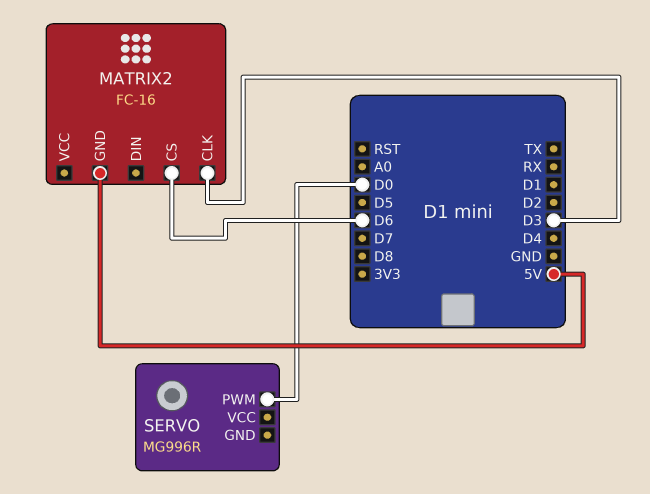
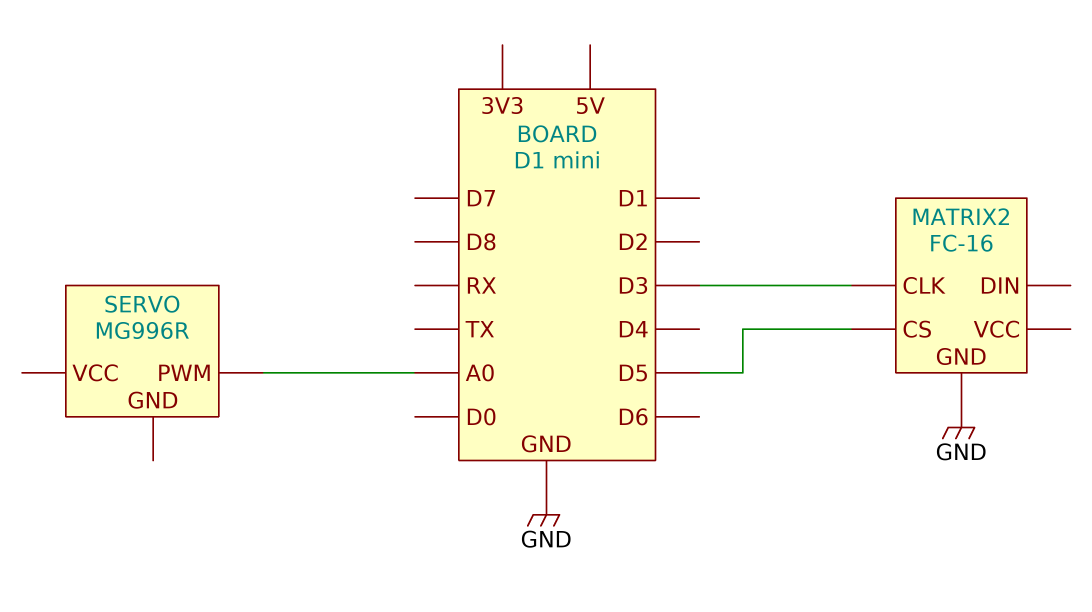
MATRIX2 pin CS: D6 -> D5
MATRIX2 pin GND: 5V -> GND
SERVO pin PWM: D0 -> A0

